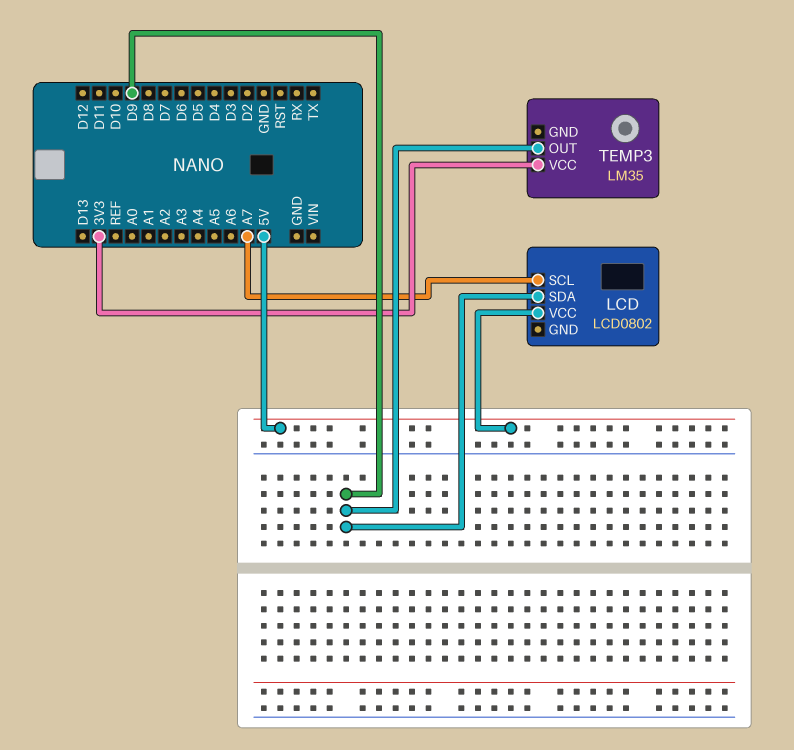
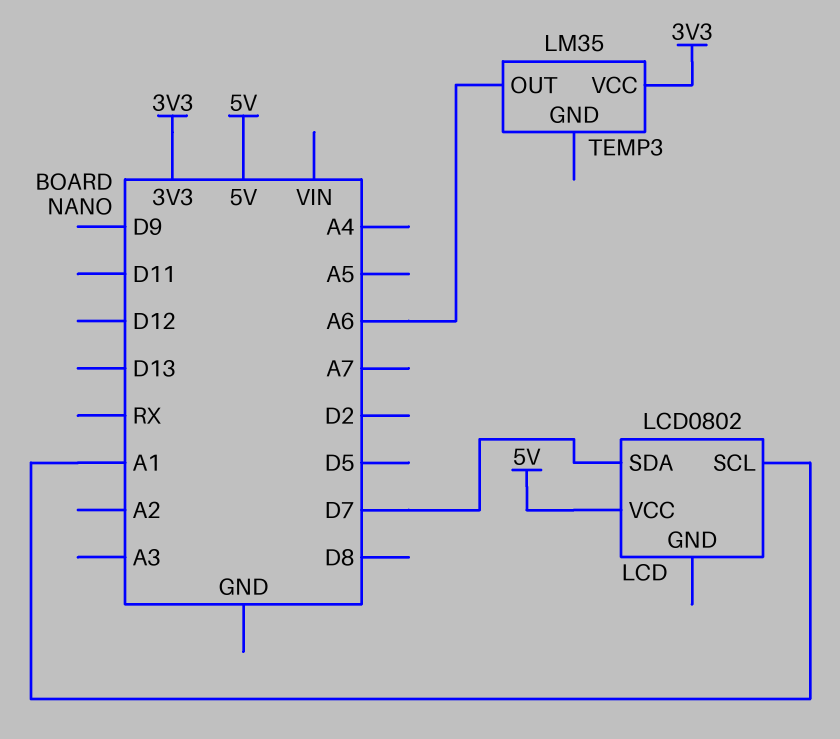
LCD pin SCL: A7 -> A1
LCD pin SDA: D9 -> D7
TEMP3 pin OUT: D9 -> A6

